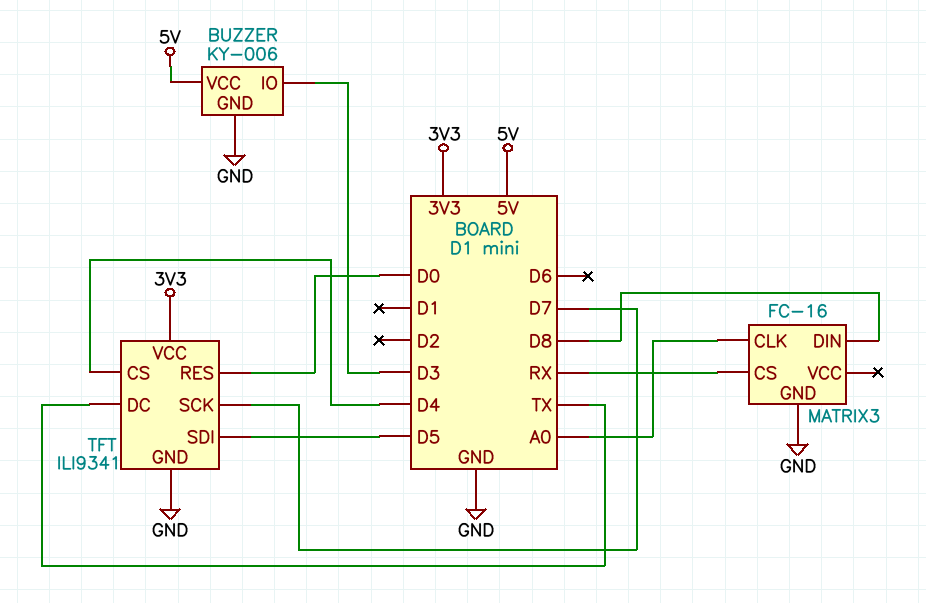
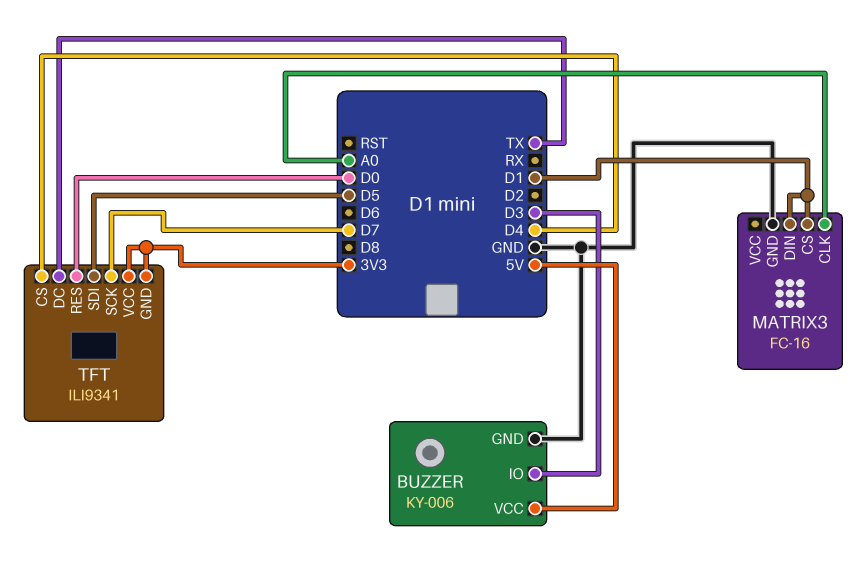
MATRIX3 pin CS: RX -> D1
MATRIX3 pin DIN: D8 -> D1
TFT pin GND: GND -> 3V3

